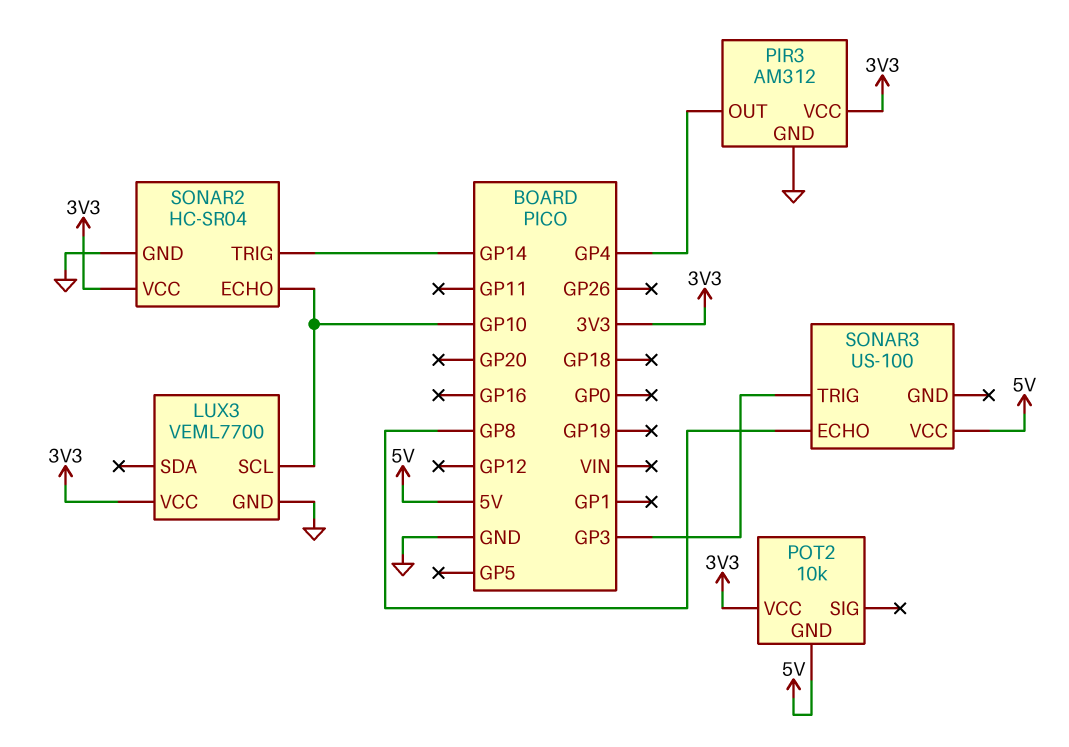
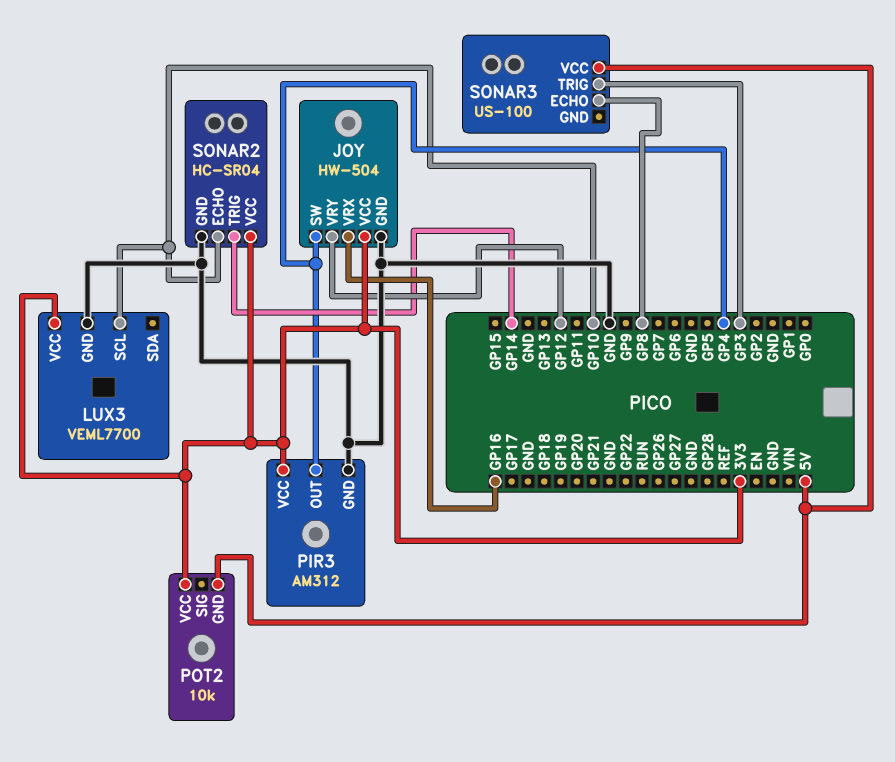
JOY: none -> HW-504
JOY pin GND: none -> GND
JOY pin SW: none -> GP4
JOY pin VCC: none -> 3V3
JOY pin VRX: none -> GP16
JOY pin VRY: none -> GP12

